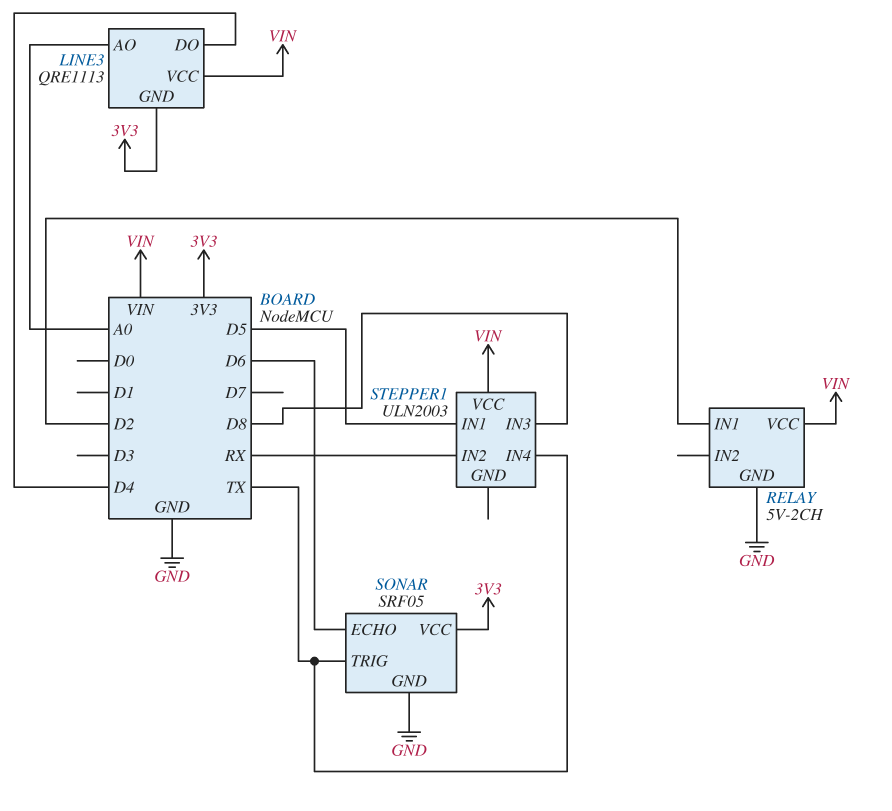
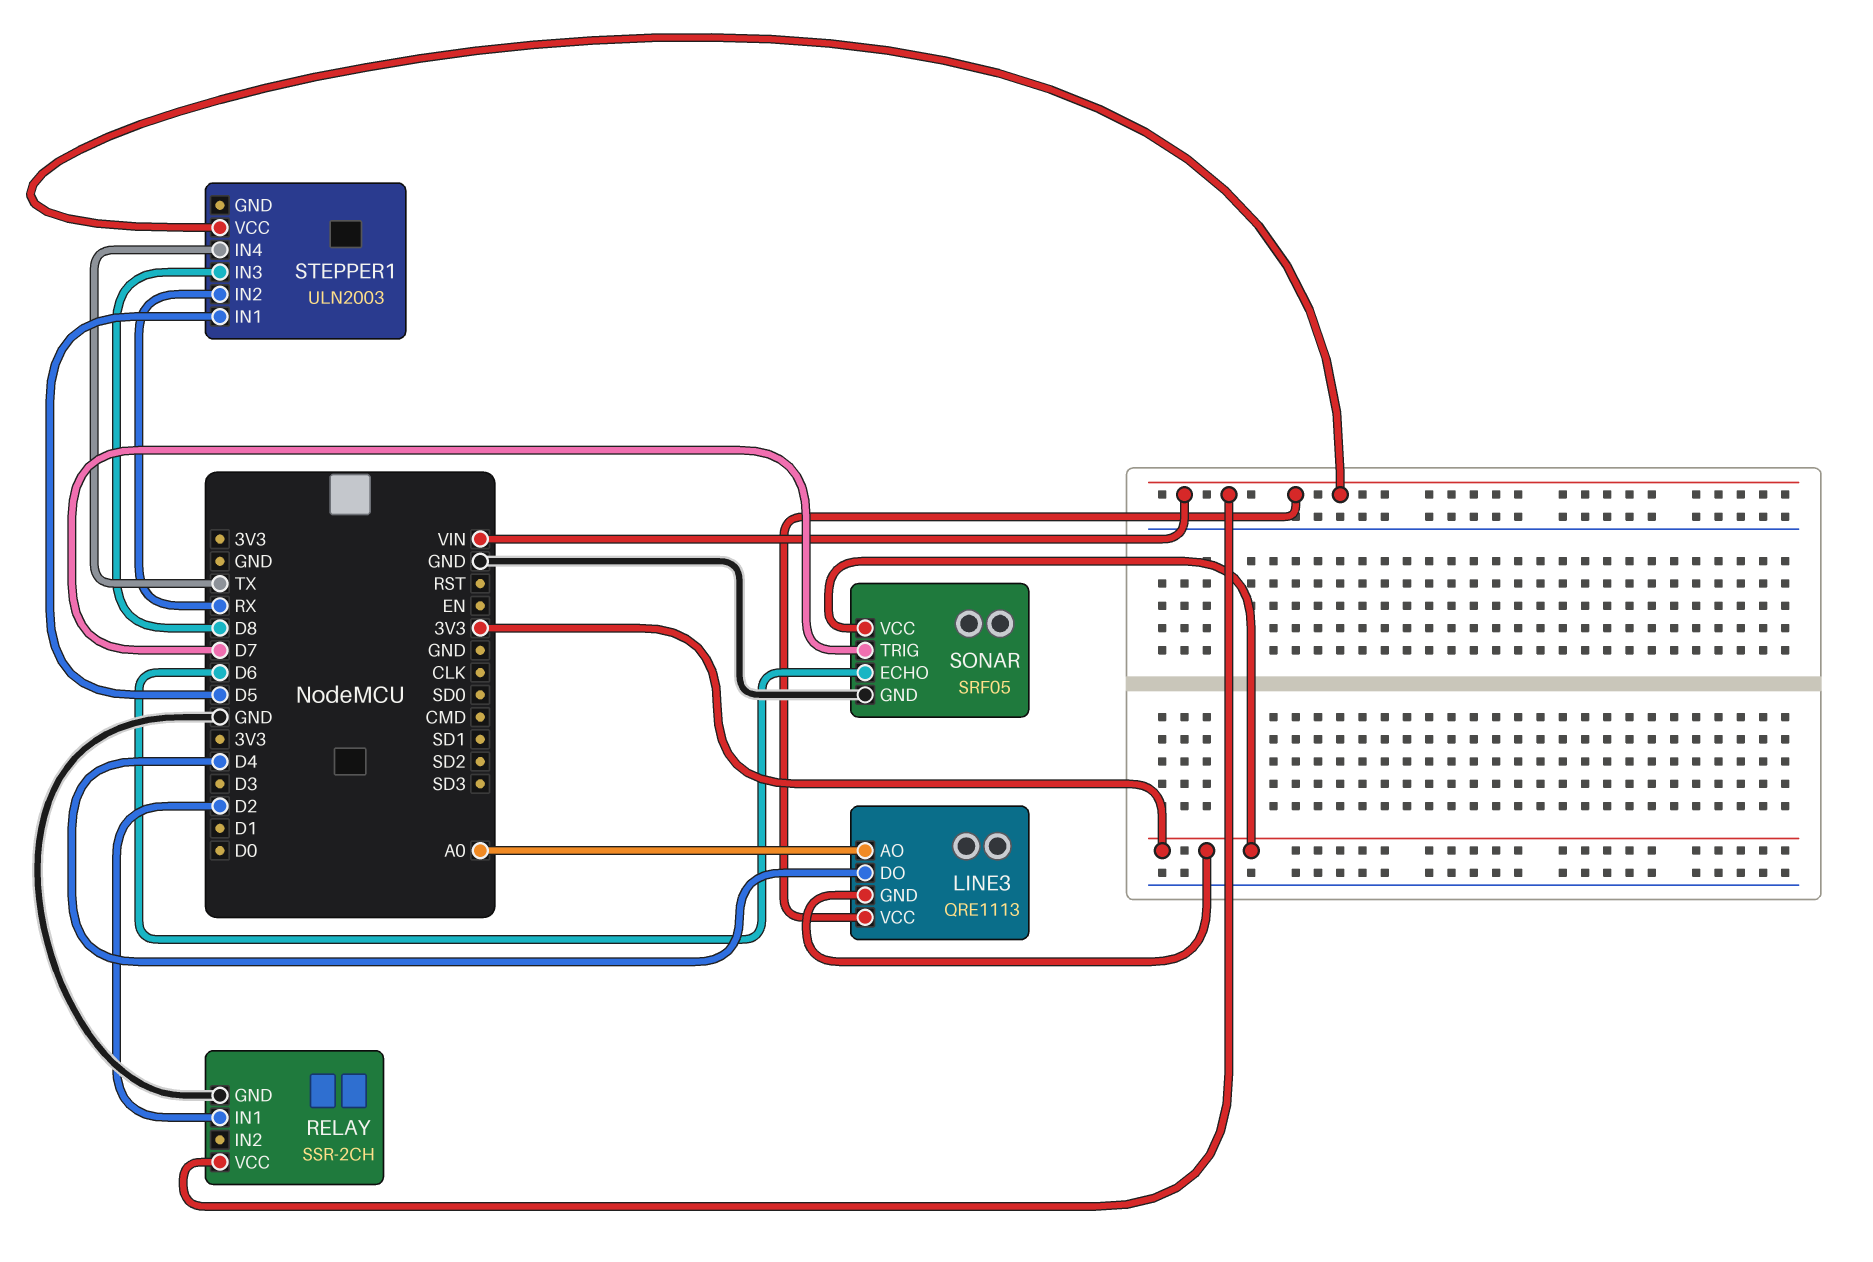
RELAY: 5V-2CH -> SSR-2CH
SONAR pin TRIG: TX -> D7

